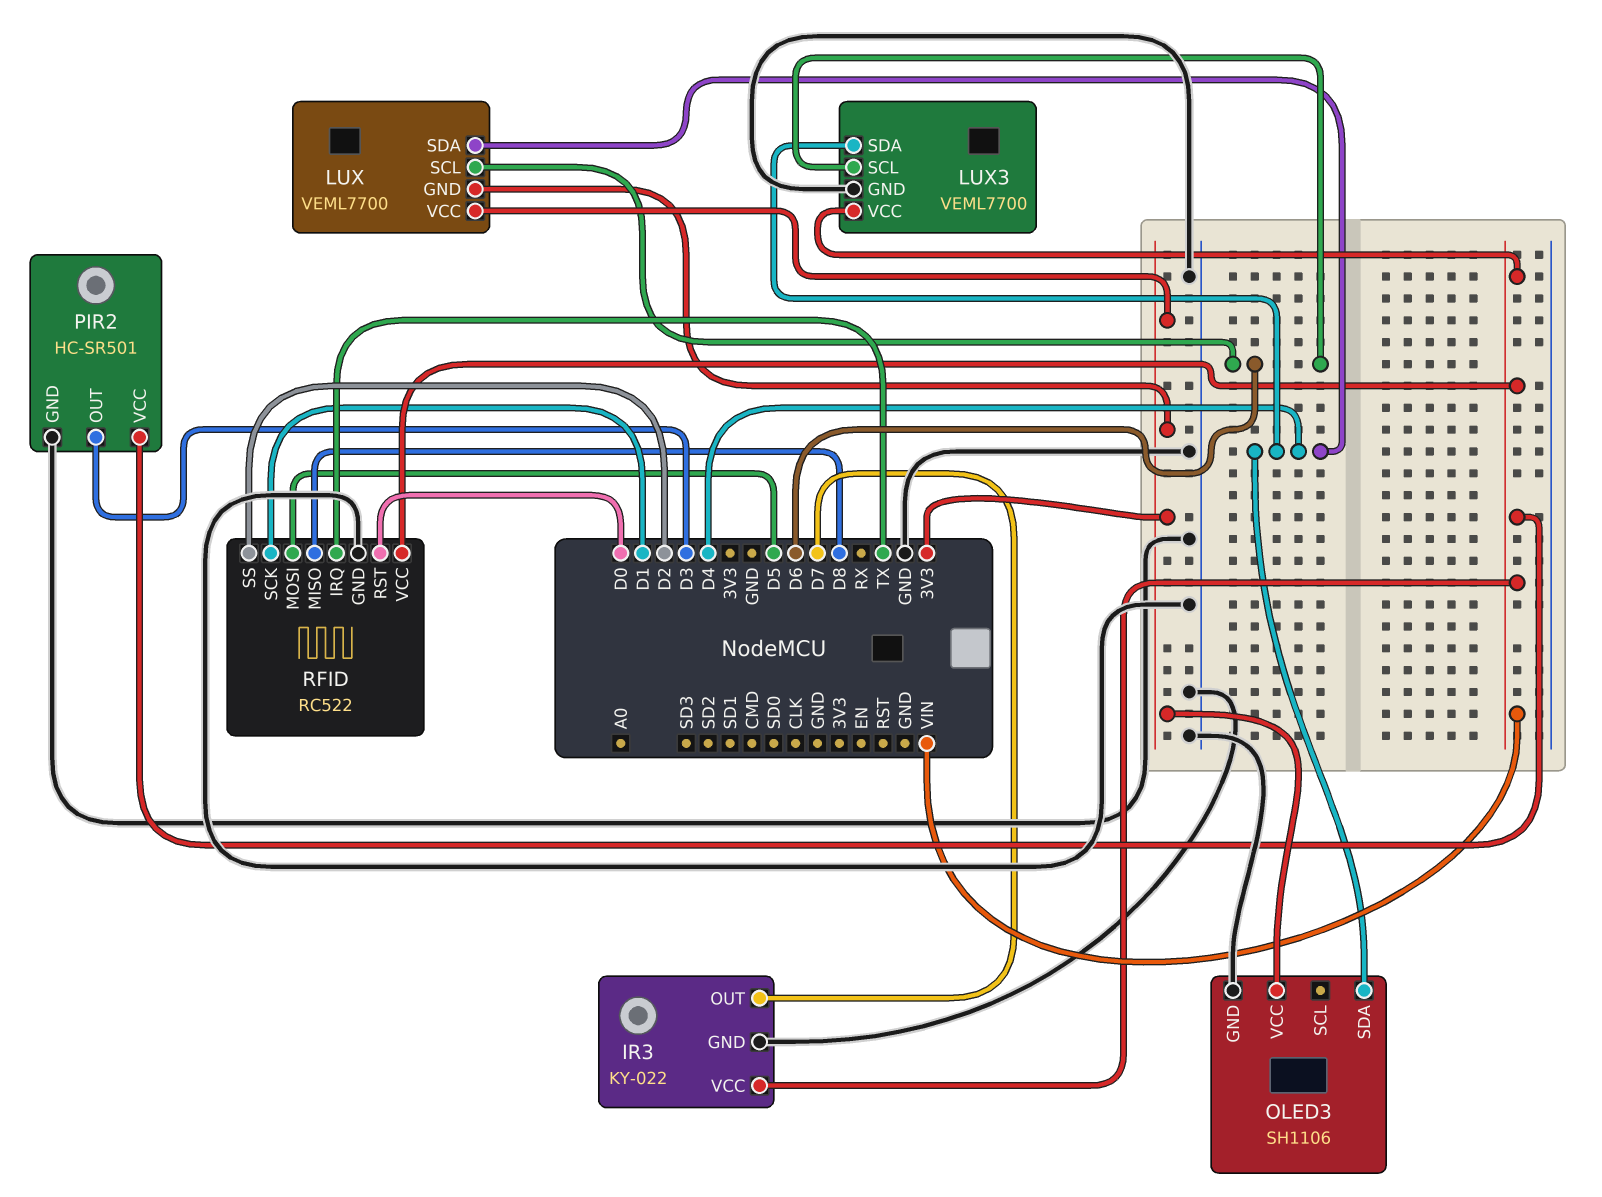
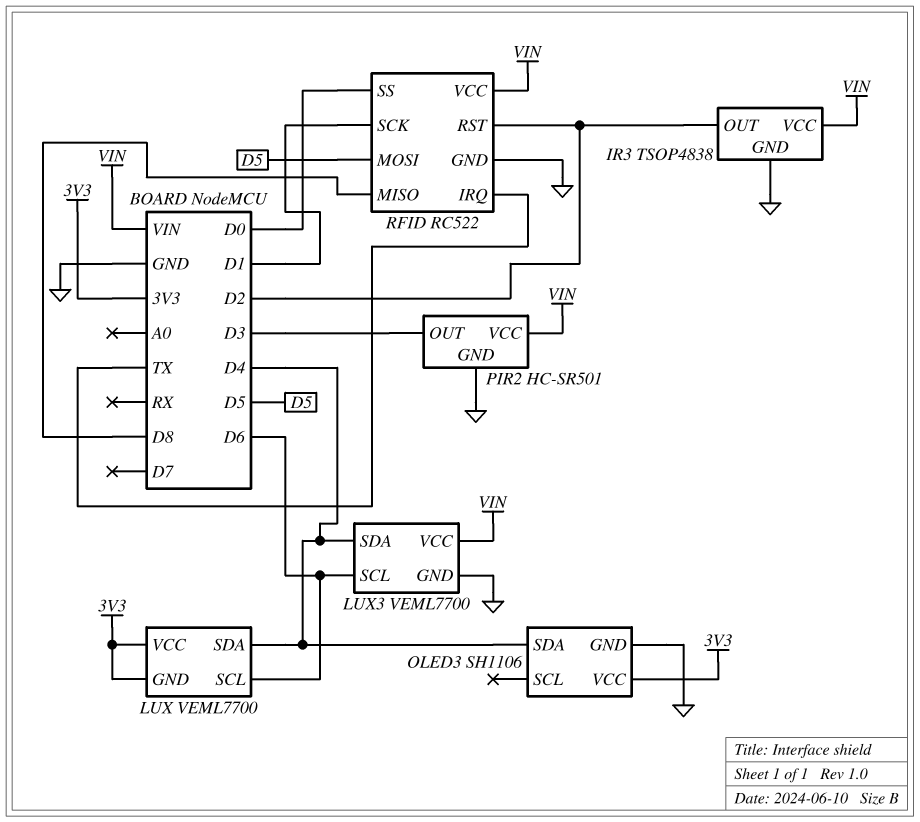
IR3: KY-022 -> TSOP4838
IR3 pin OUT: D7 -> D2
RFID pin RST: D0 -> D2
RFID pin SS: D2 -> D0

